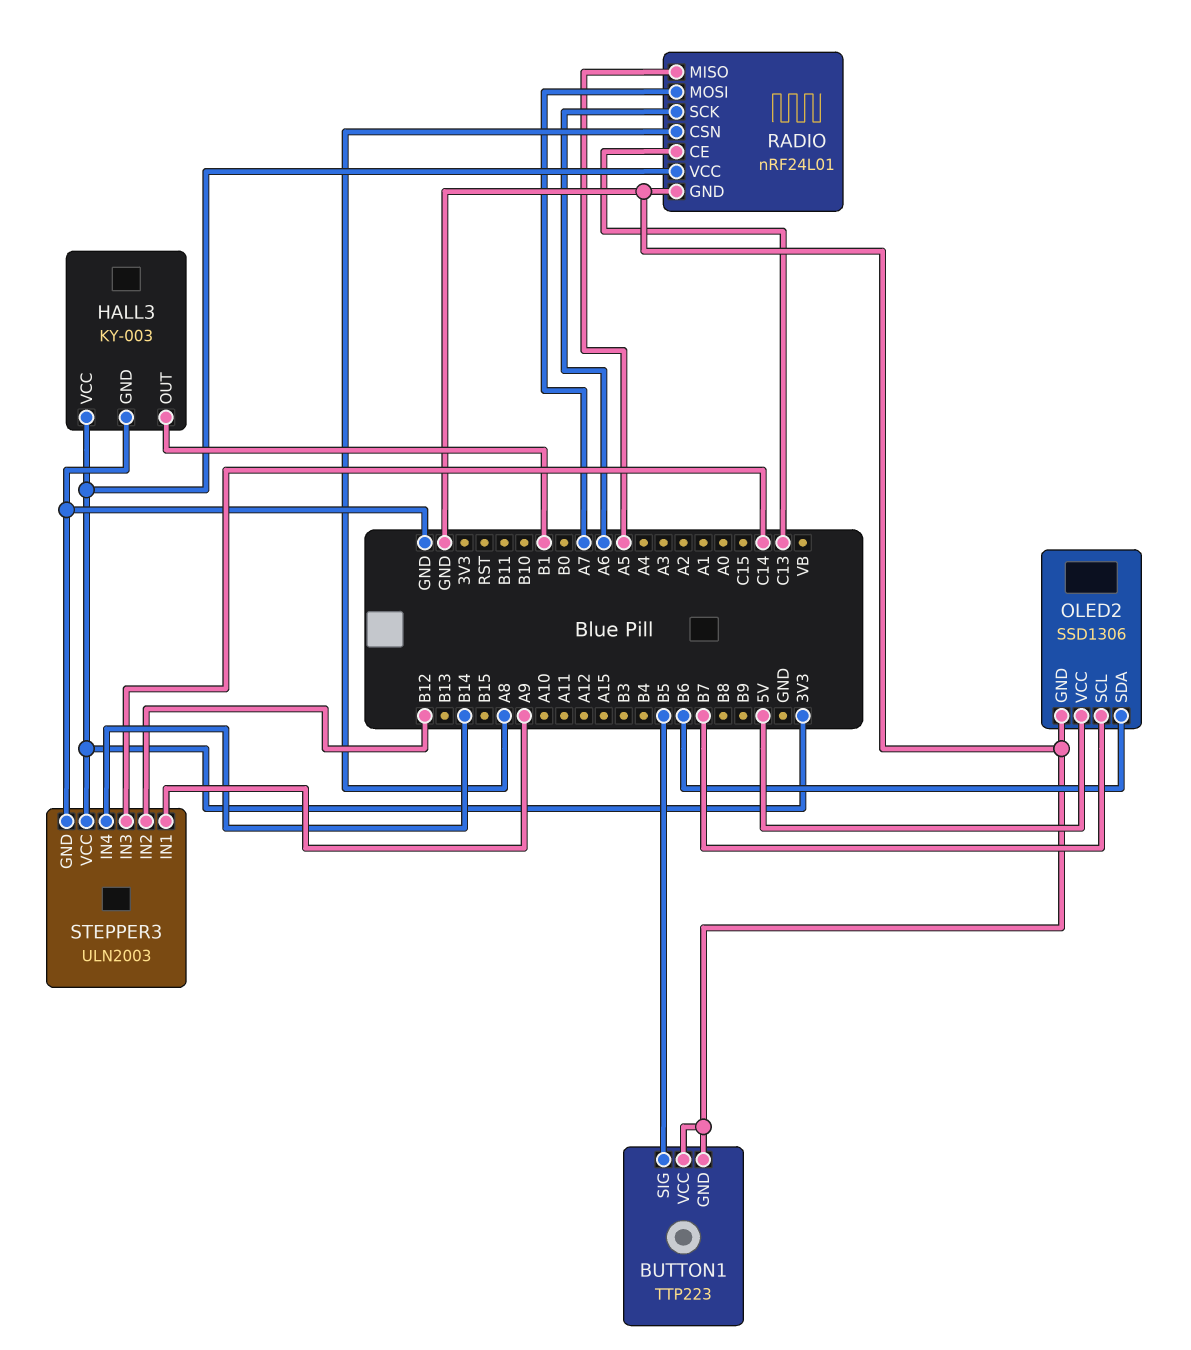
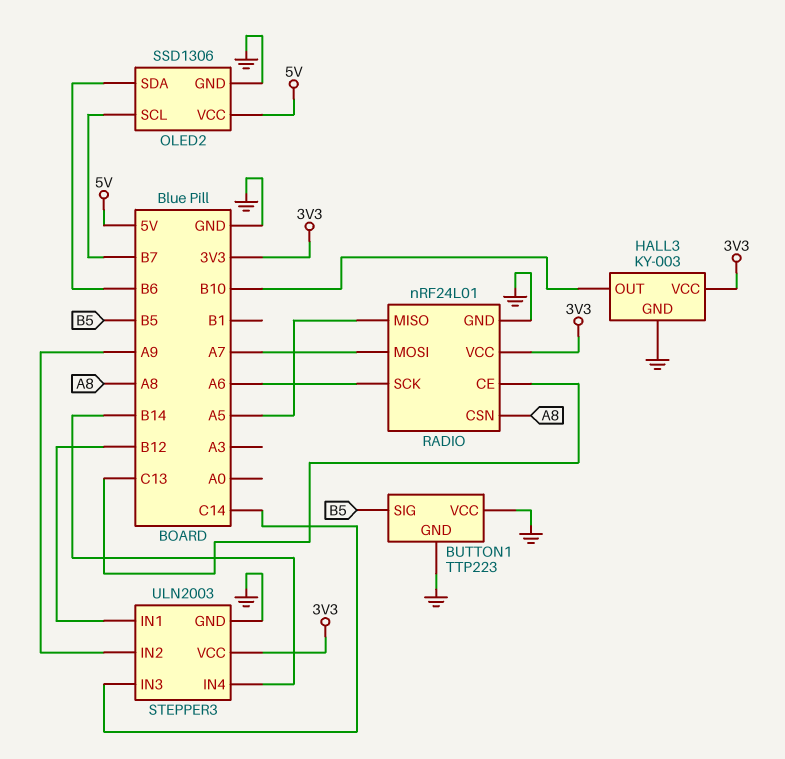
HALL3 pin OUT: B1 -> B10
STEPPER3 pin IN1: A9 -> B12
STEPPER3 pin IN2: B12 -> A9

